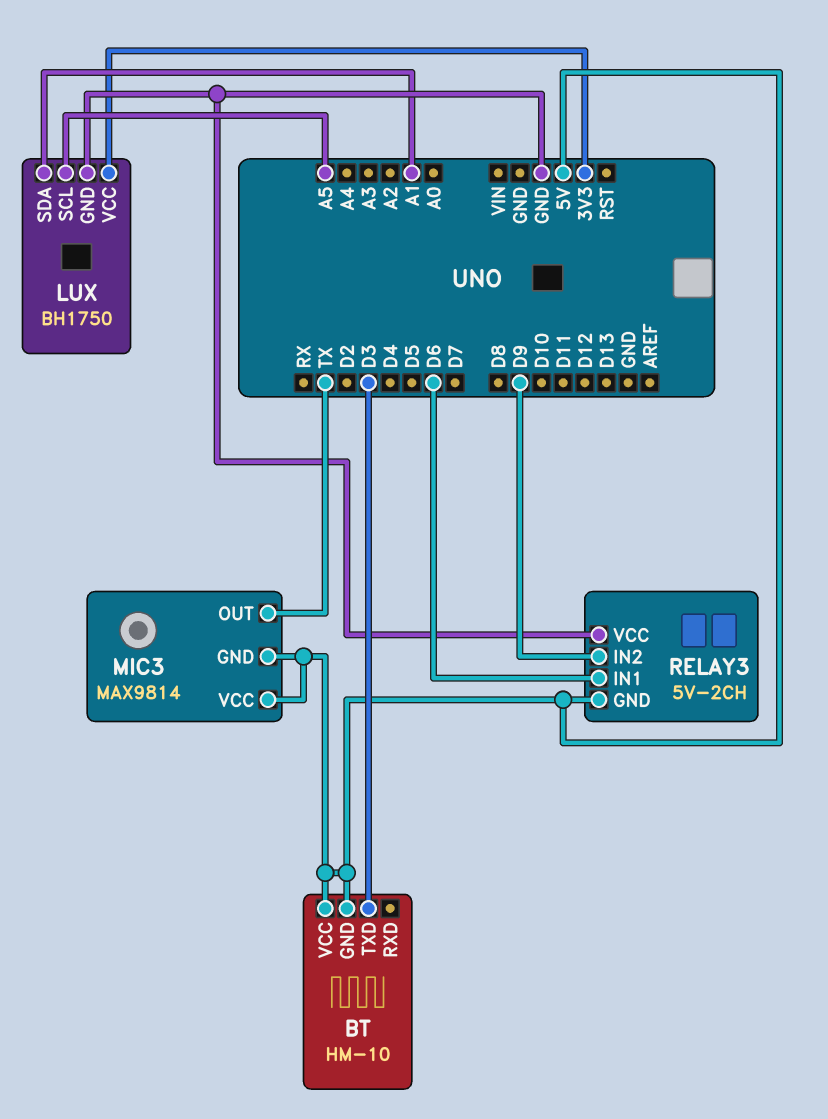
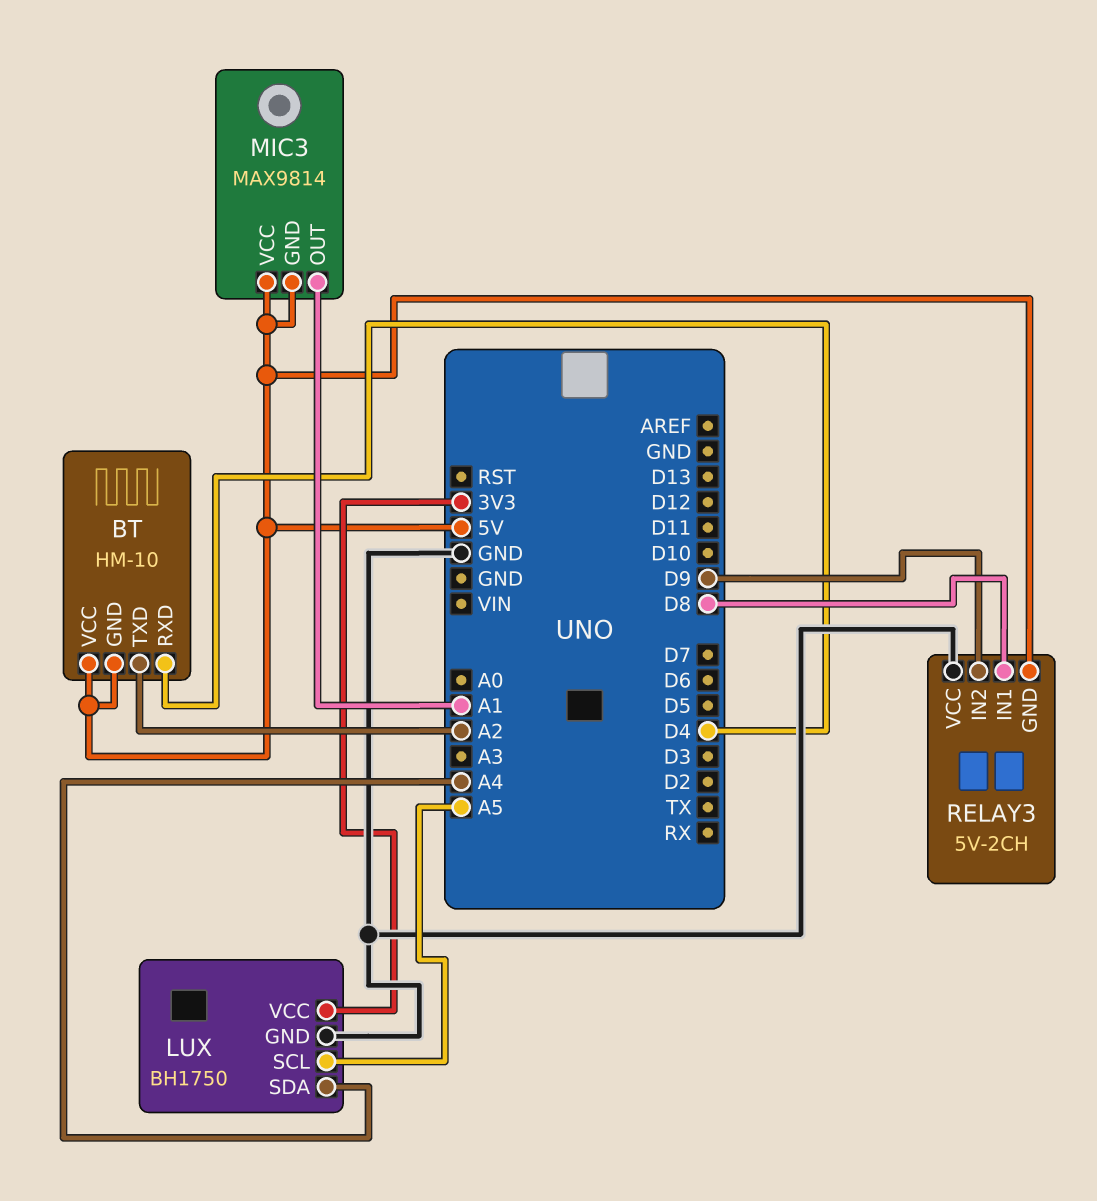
BT pin RXD: none -> D4
BT pin TXD: D3 -> A2
LUX pin SDA: A1 -> A4
MIC3 pin OUT: TX -> A1
RELAY3 pin IN1: D6 -> D8

